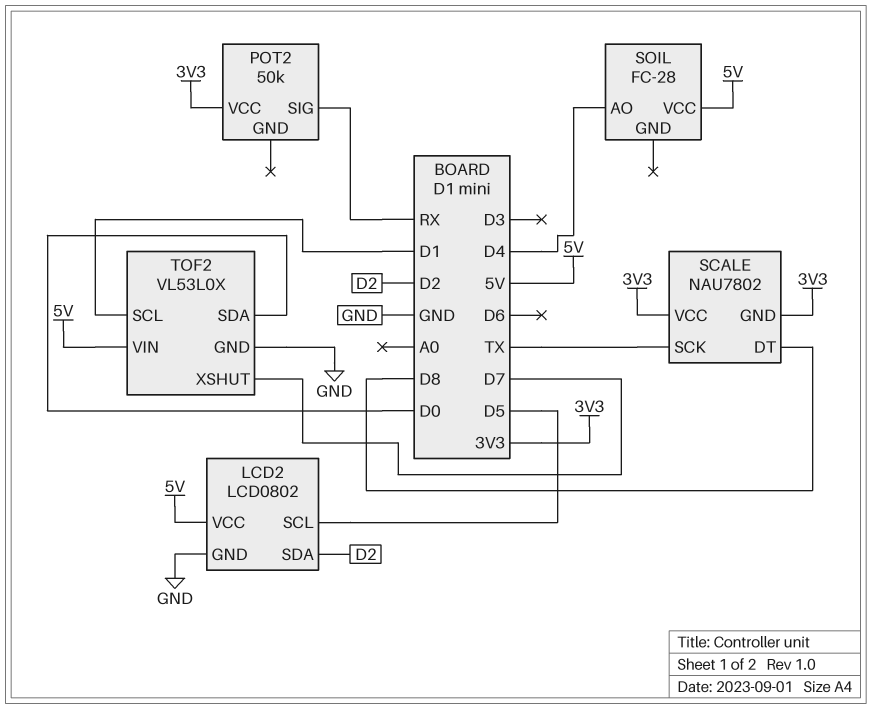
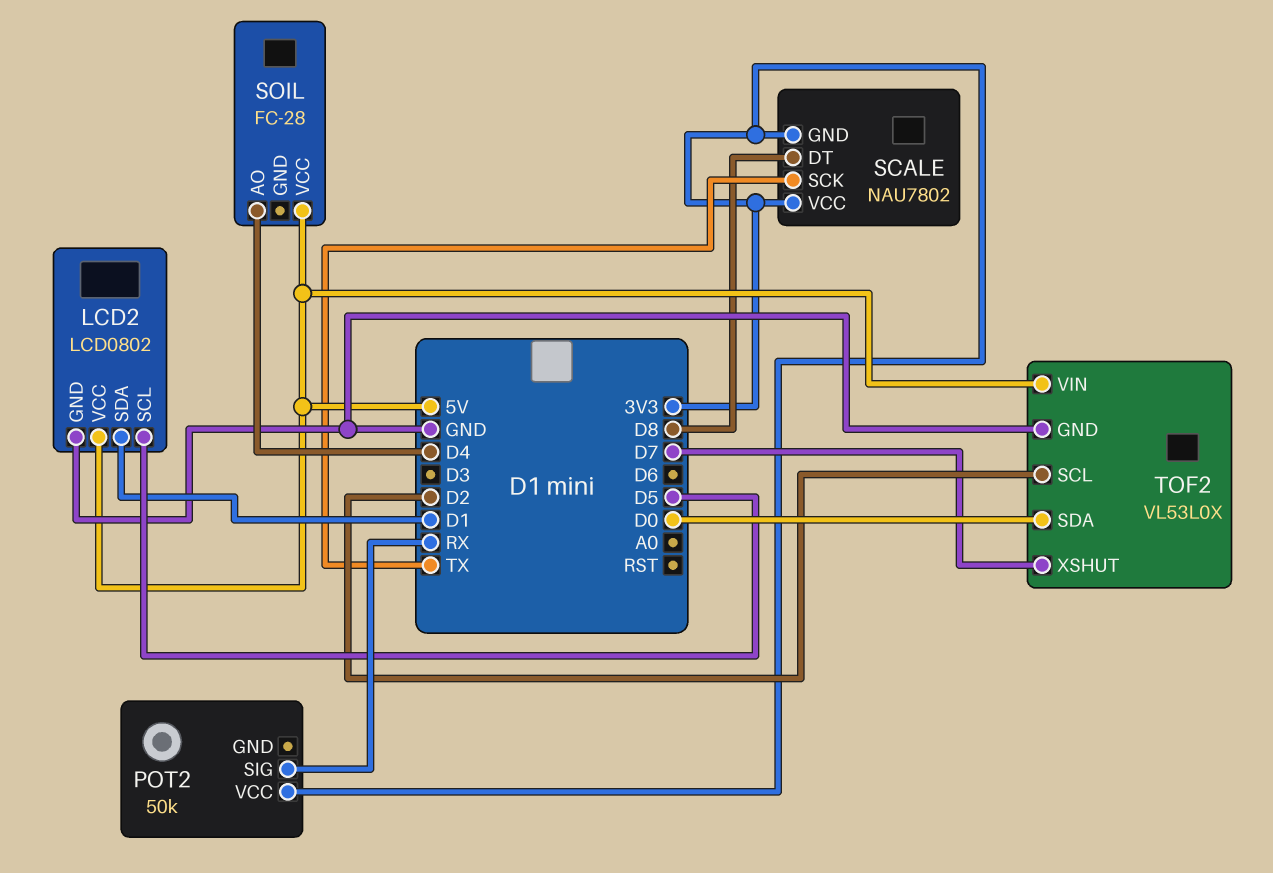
LCD2 pin SDA: D2 -> D1
TOF2 pin SCL: D1 -> D2

